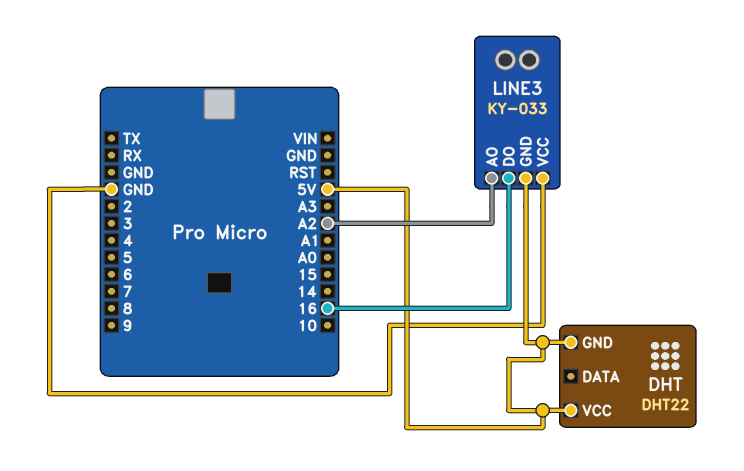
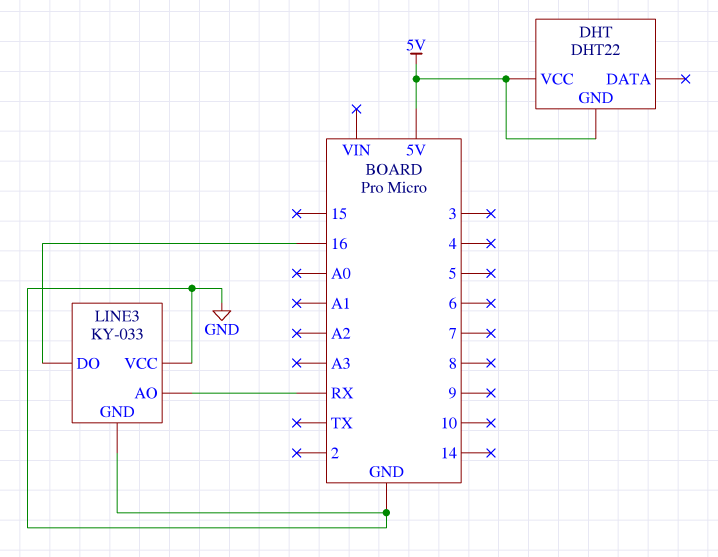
LINE3 pin AO: A2 -> RX
LINE3 pin GND: 5V -> GND

